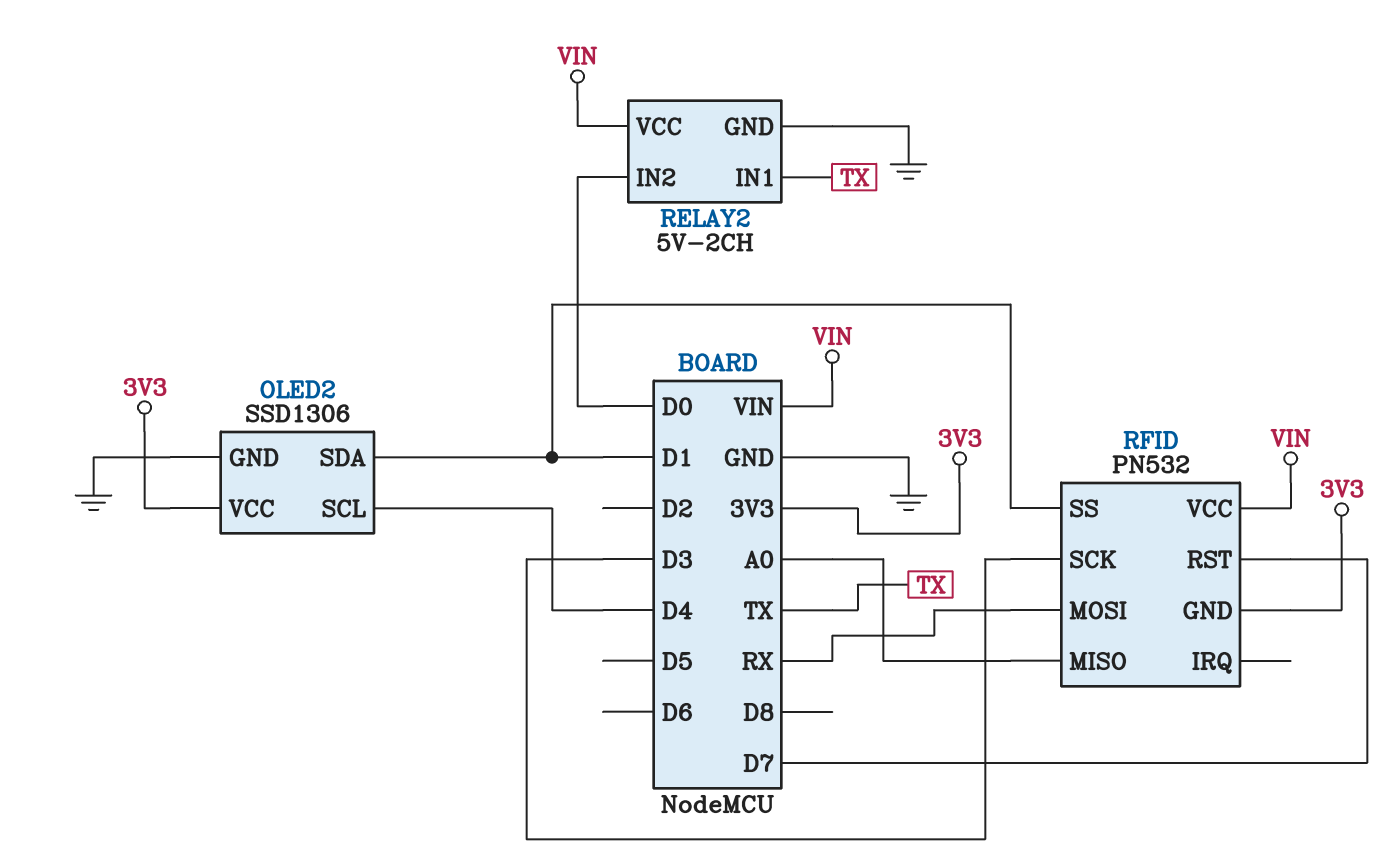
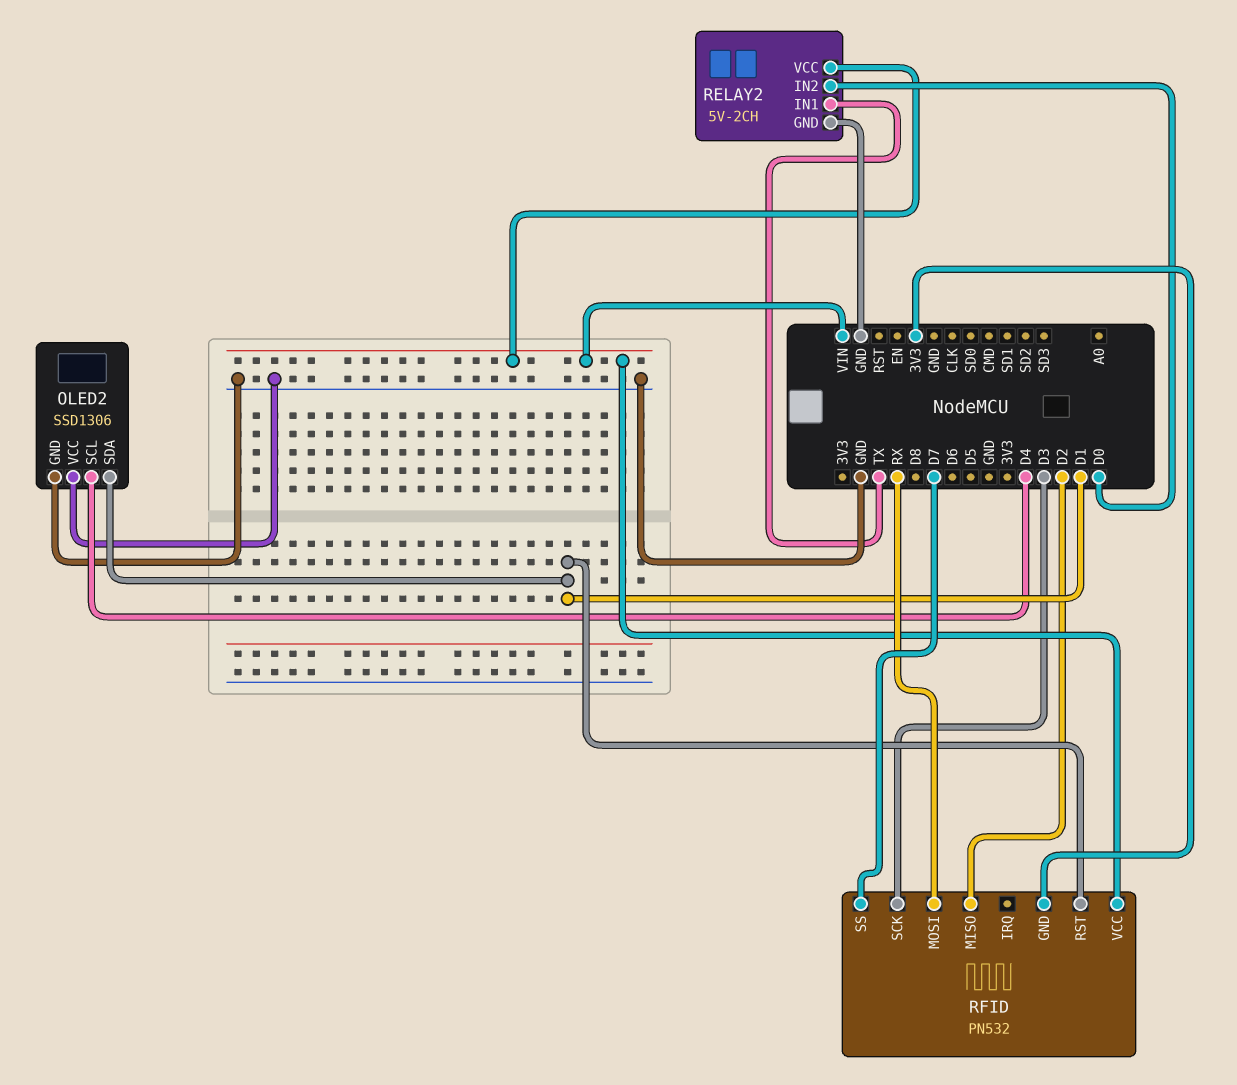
OLED2 pin VCC: 3V3 -> GND
RFID pin MISO: A0 -> D2
RFID pin RST: D7 -> D1
RFID pin SS: D1 -> D7

